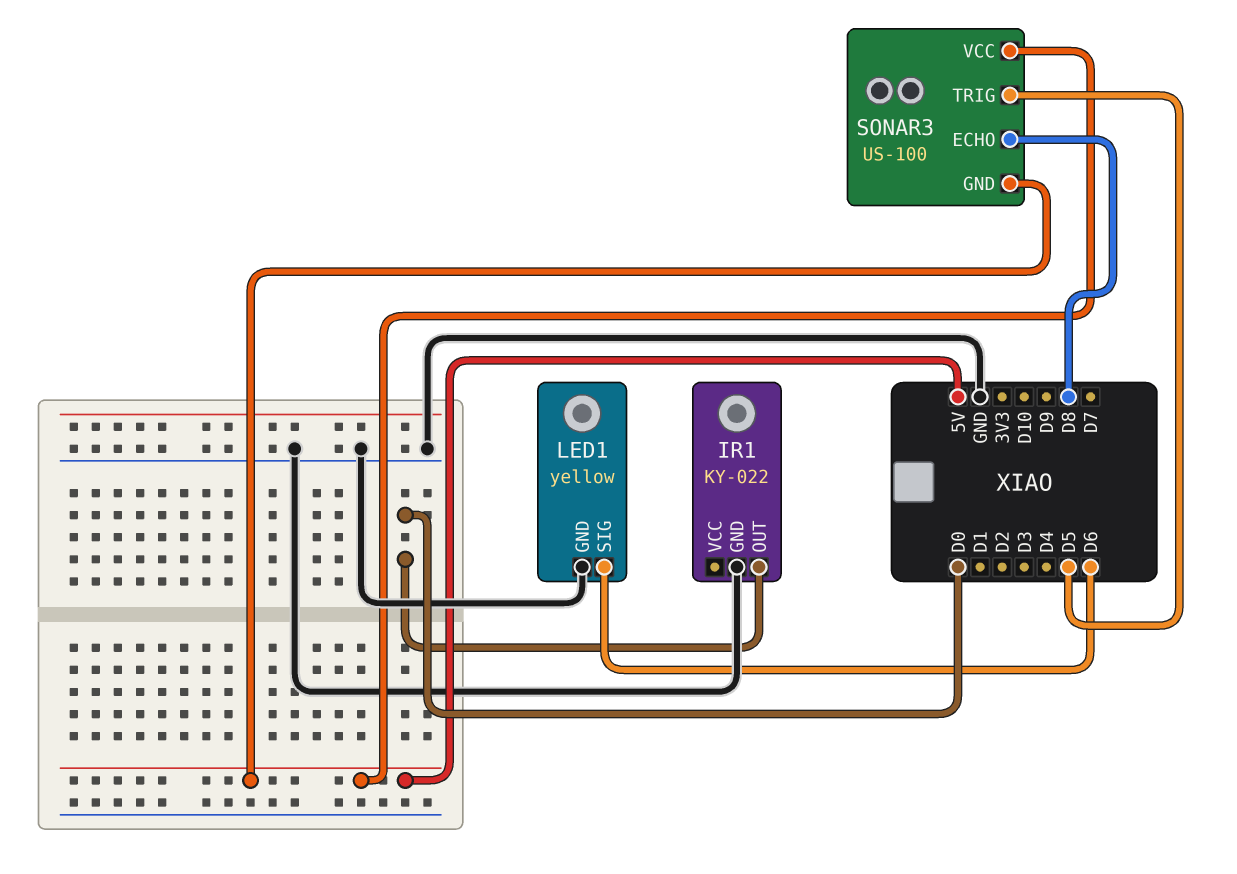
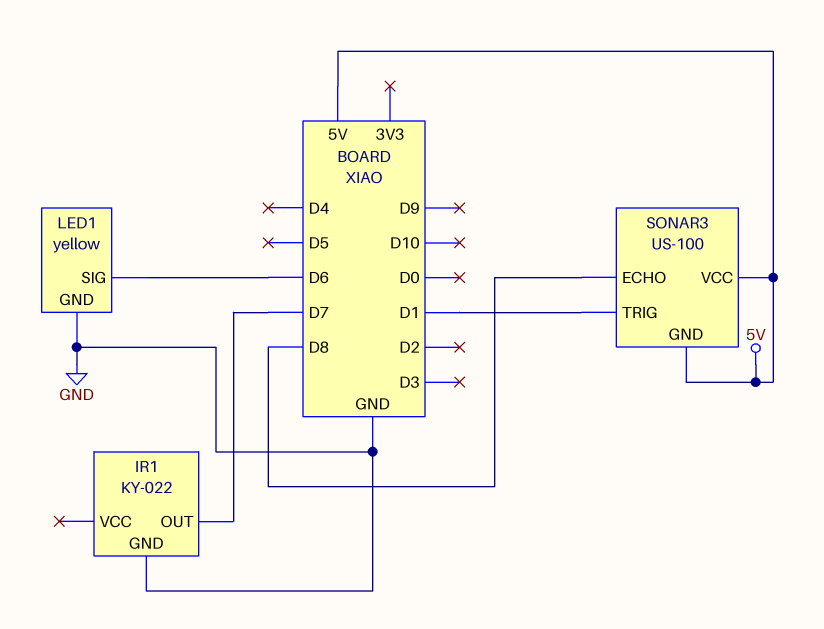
IR1 pin OUT: D0 -> D7
SONAR3 pin TRIG: D5 -> D1

